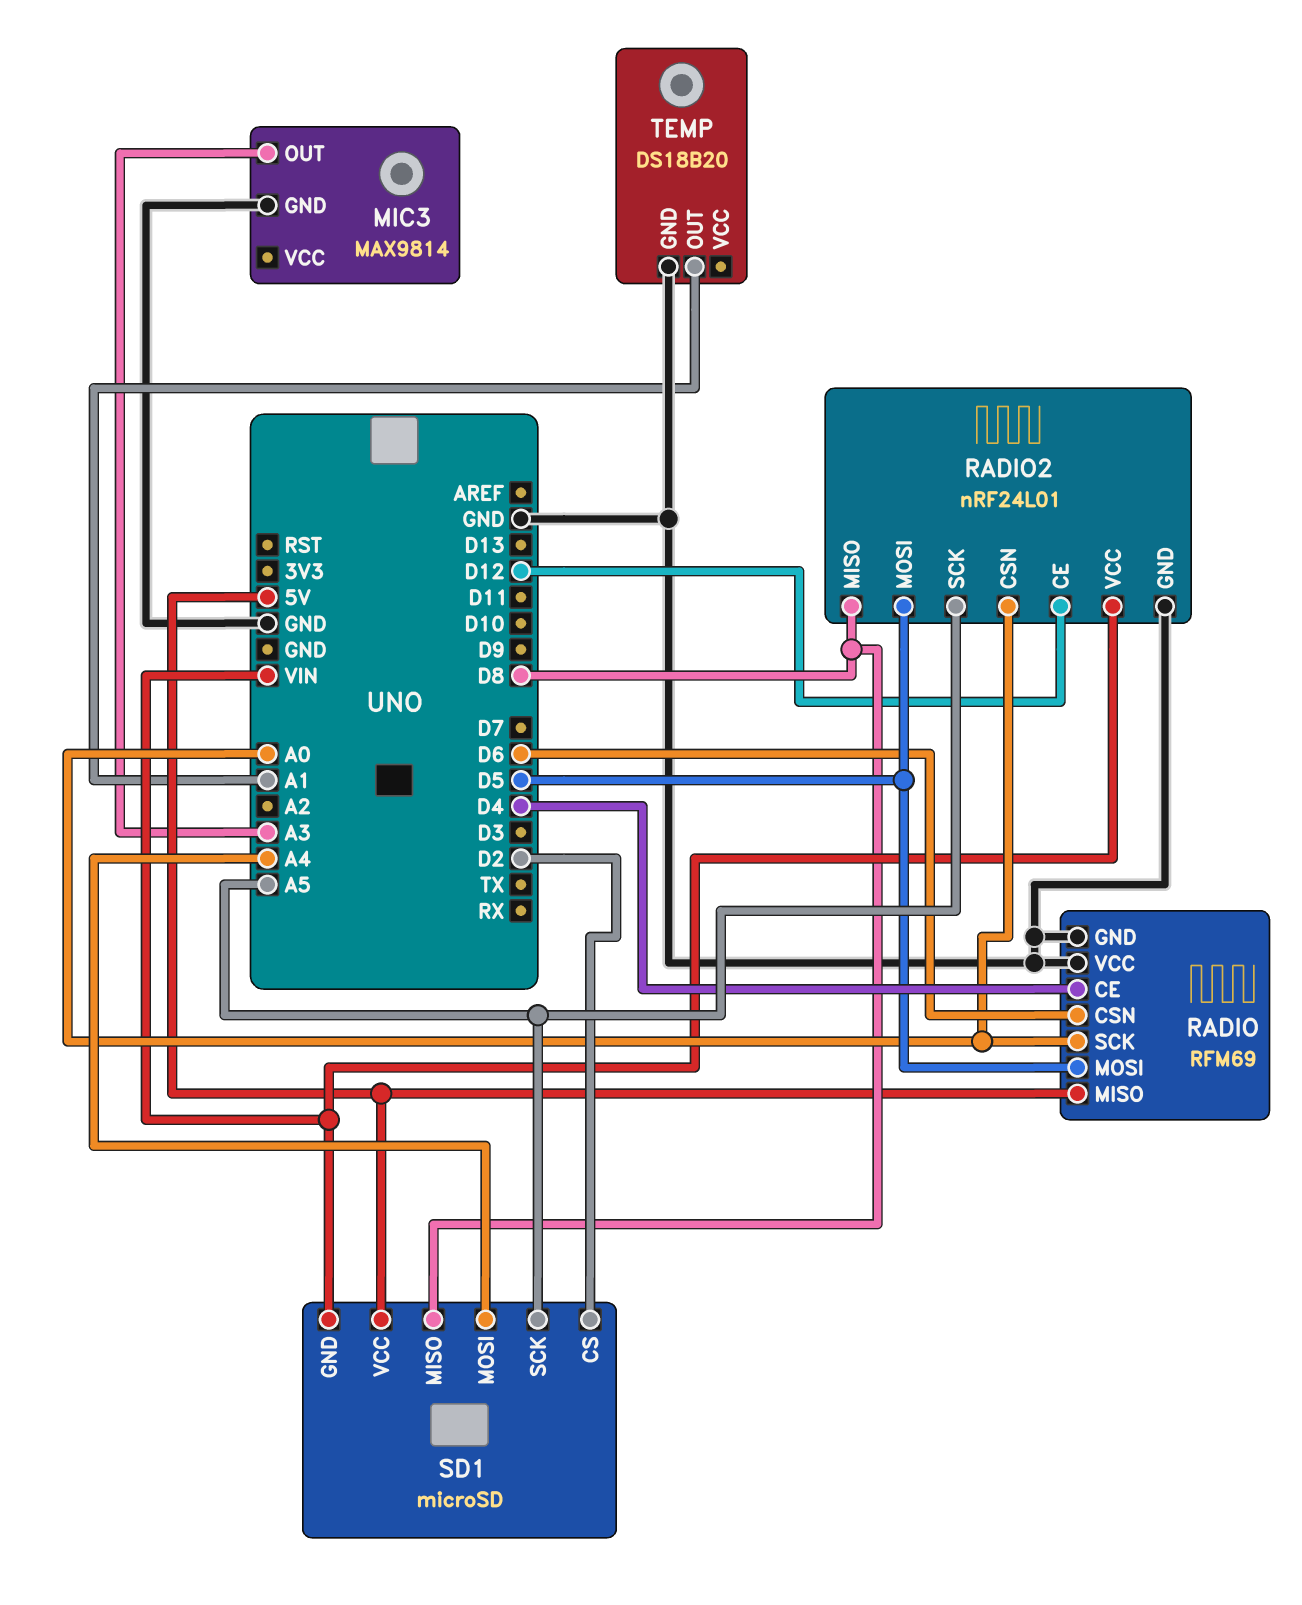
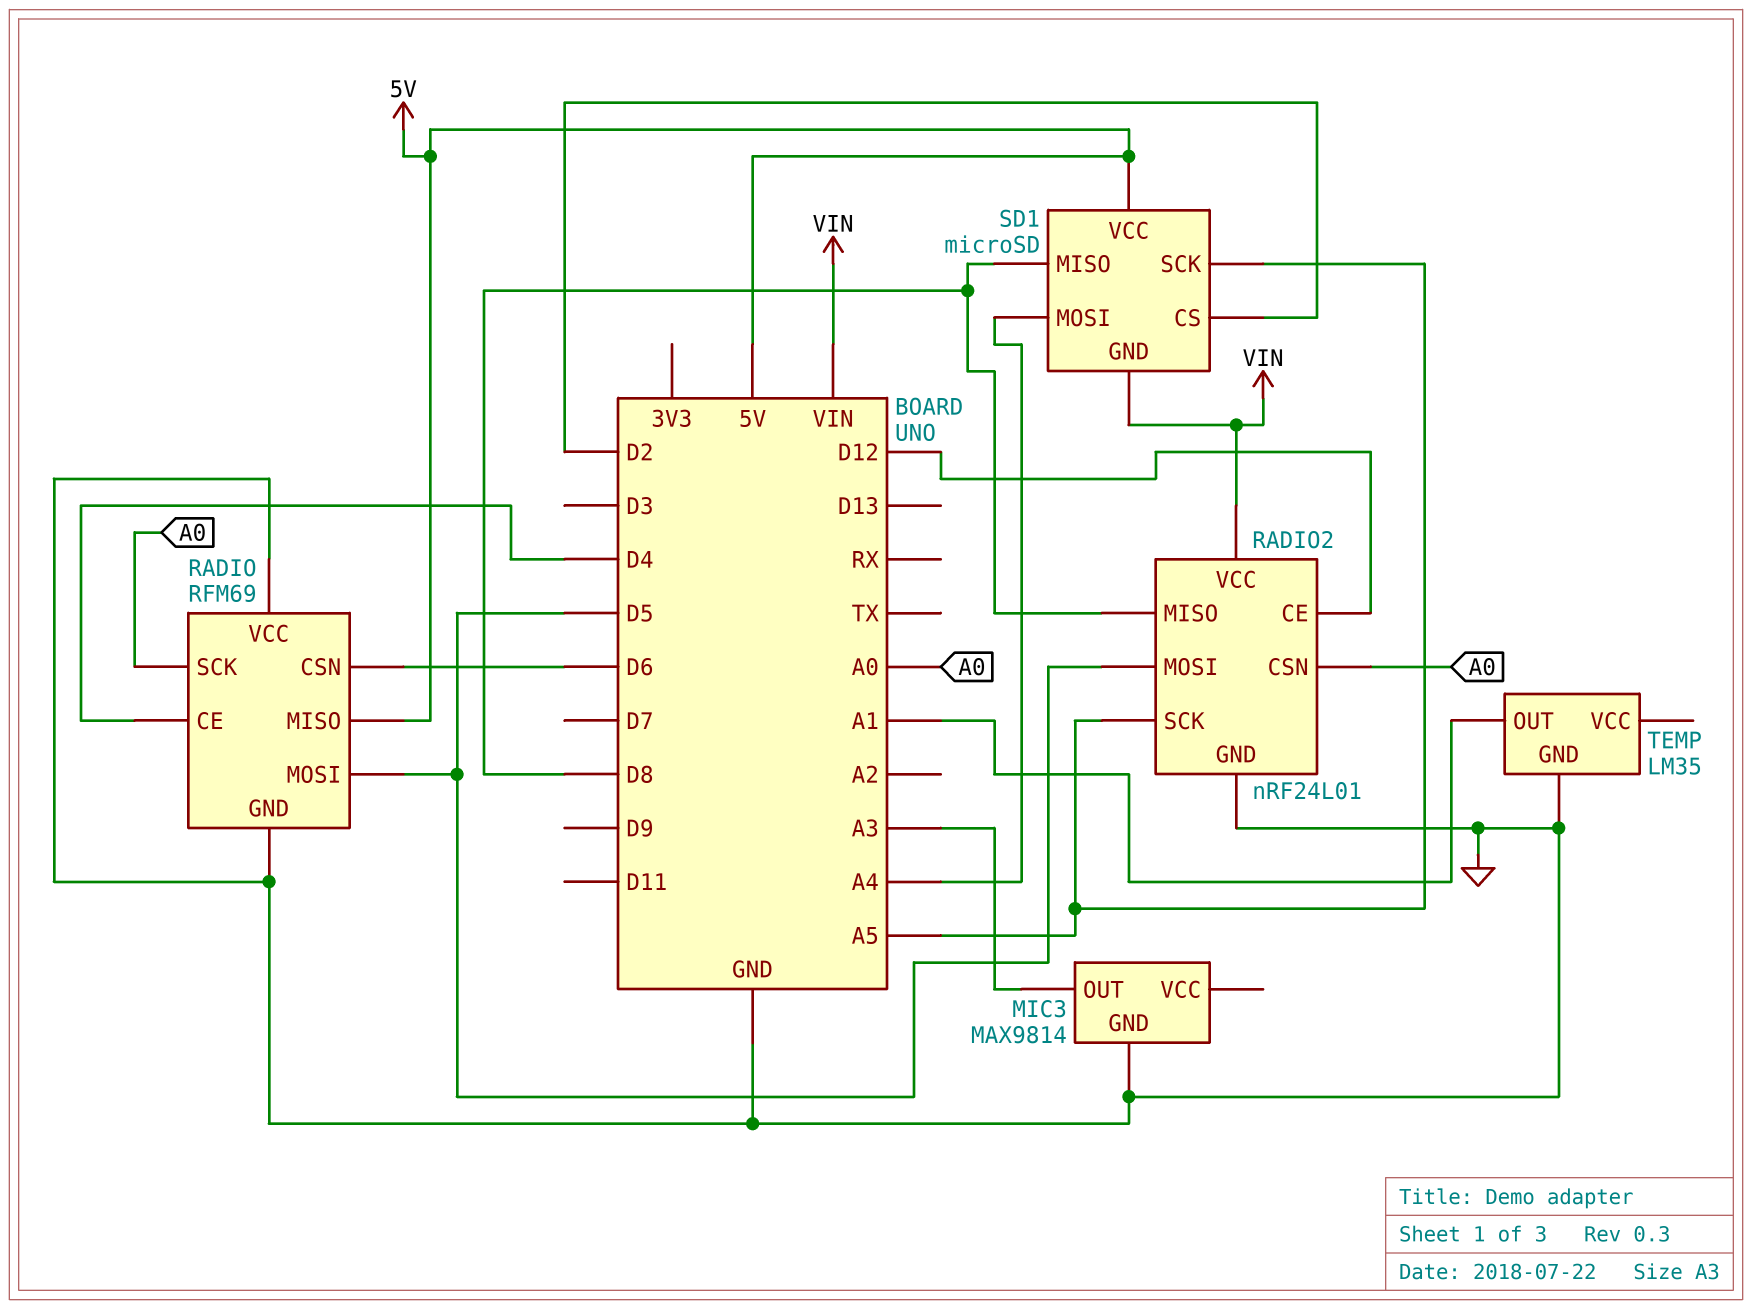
TEMP: DS18B20 -> LM35

